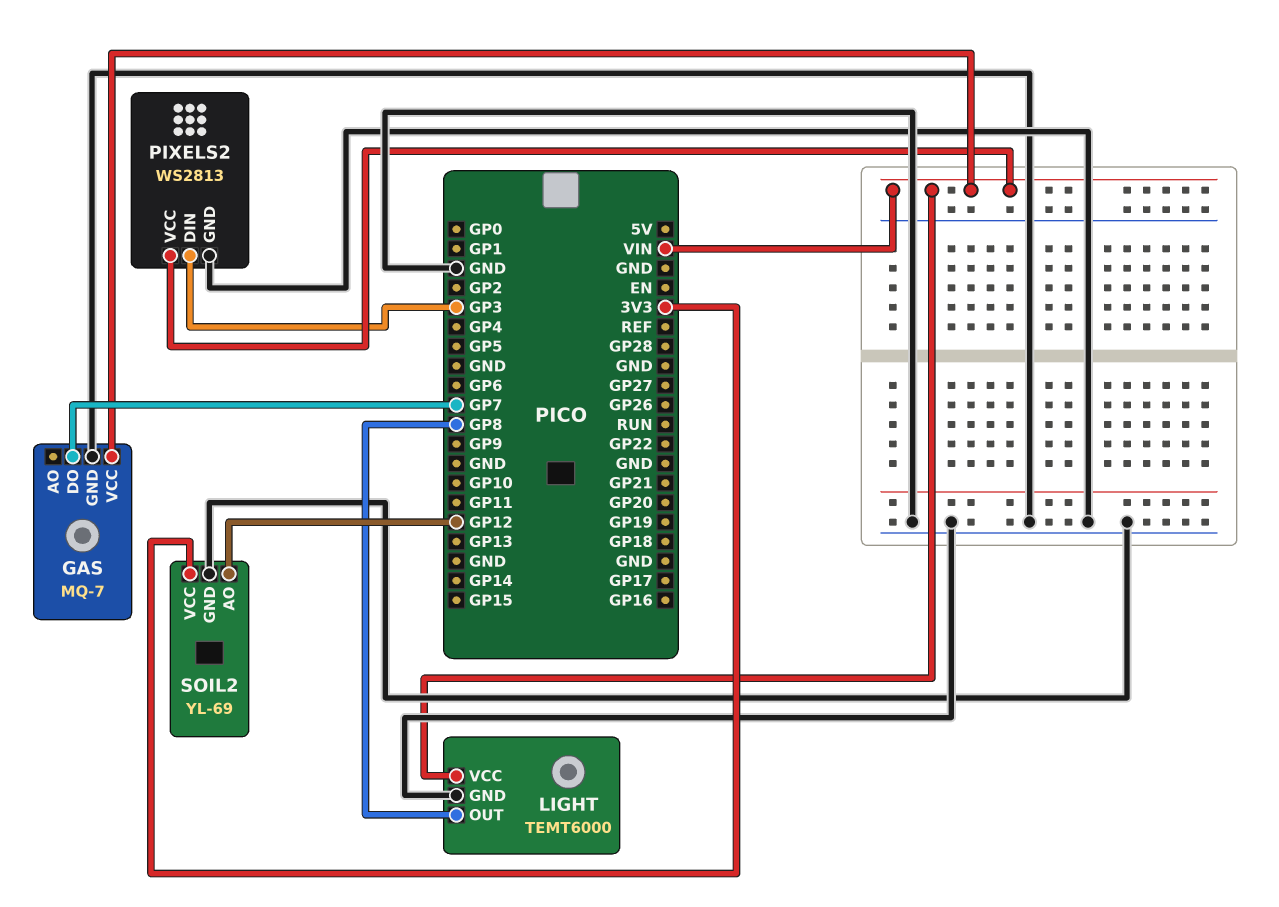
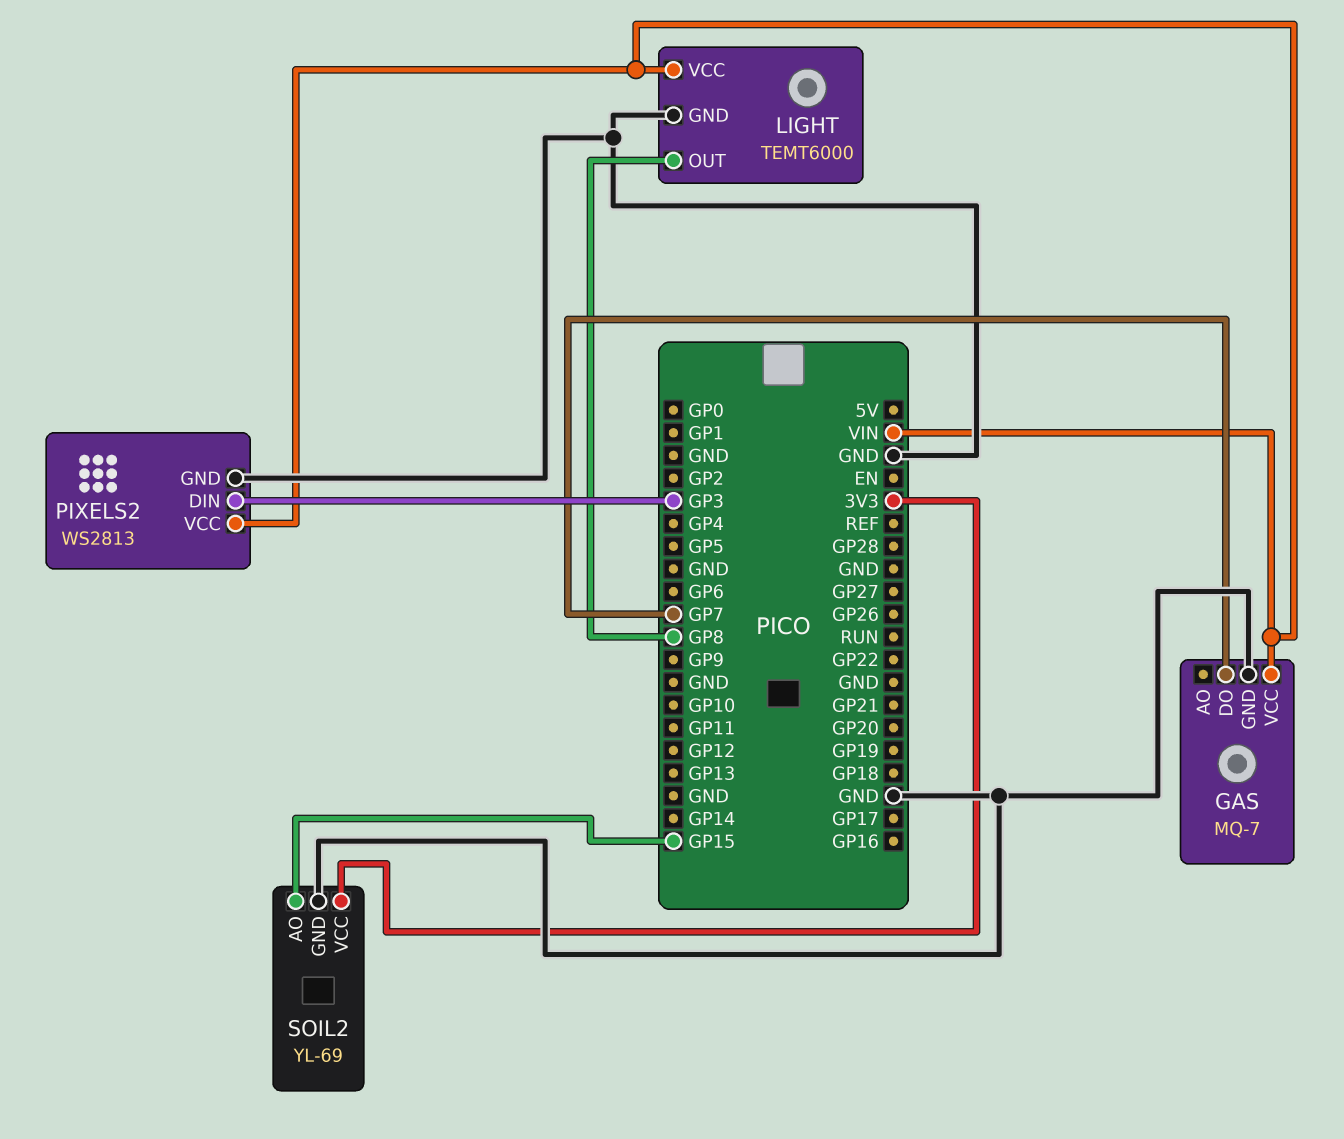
SOIL2 pin AO: GP12 -> GP15

